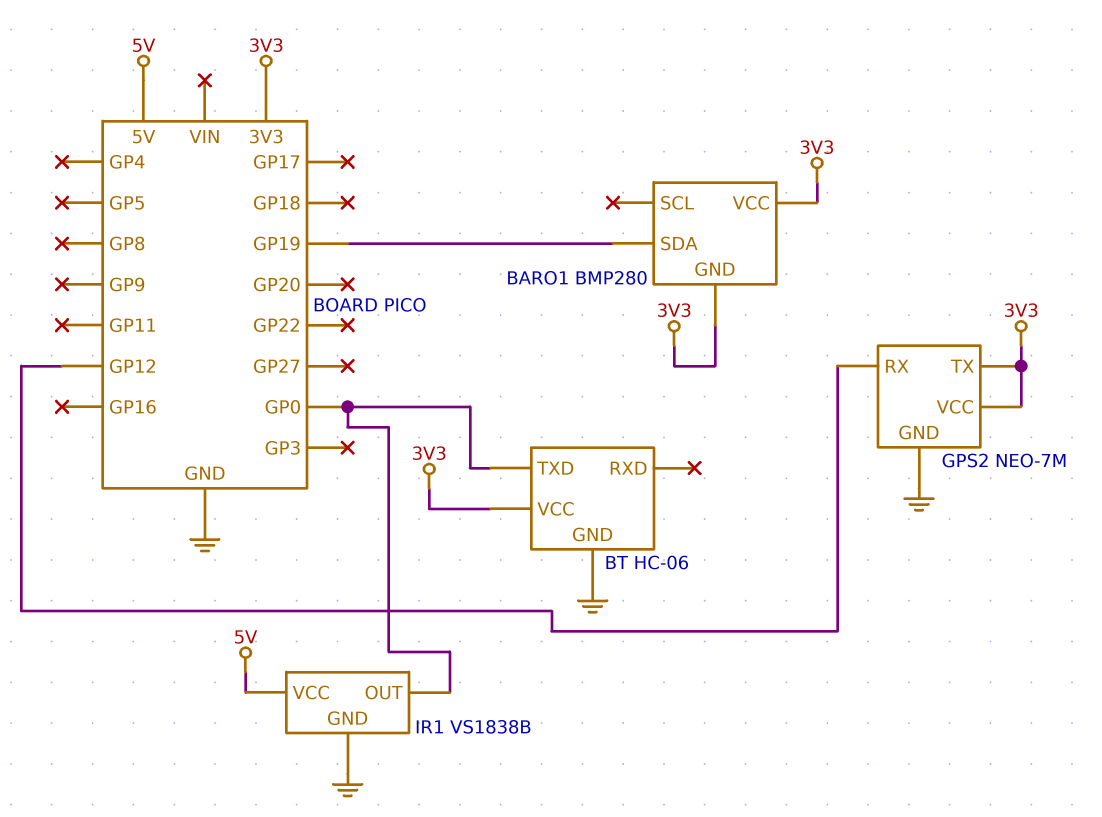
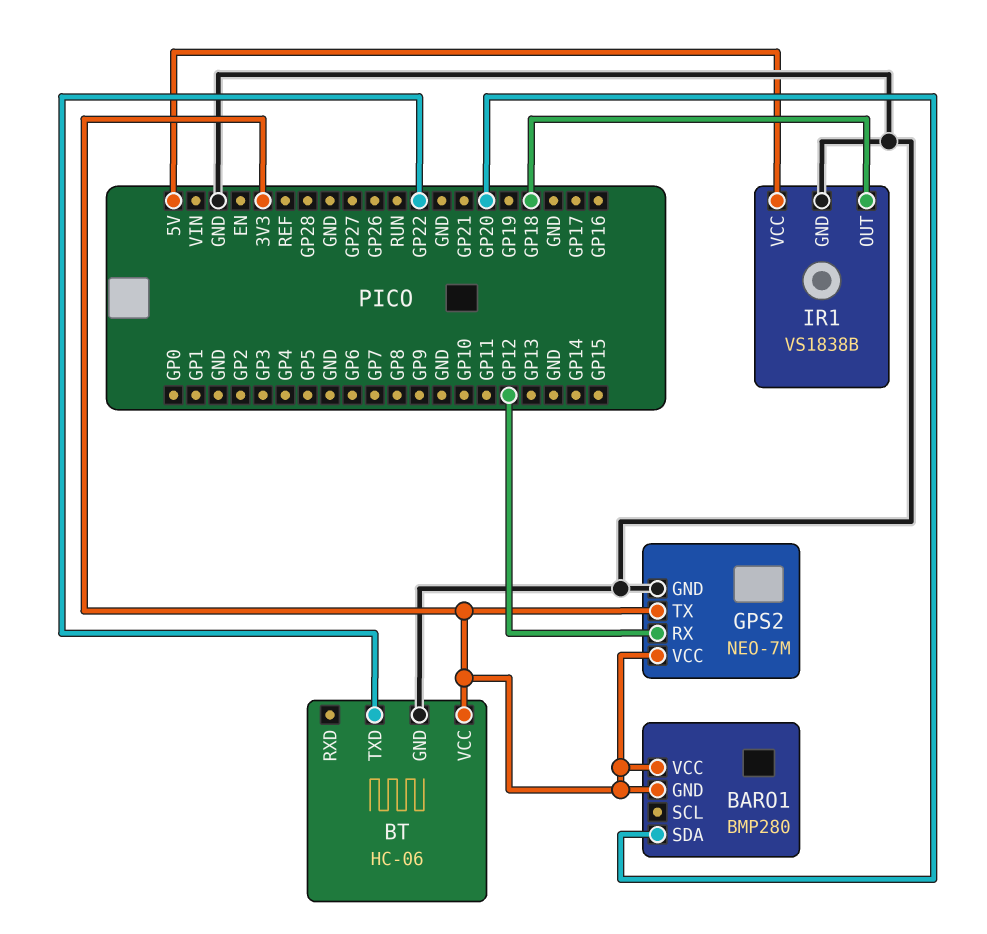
BARO1 pin SDA: GP19 -> GP20
BT pin TXD: GP0 -> GP22
IR1 pin OUT: GP0 -> GP18

